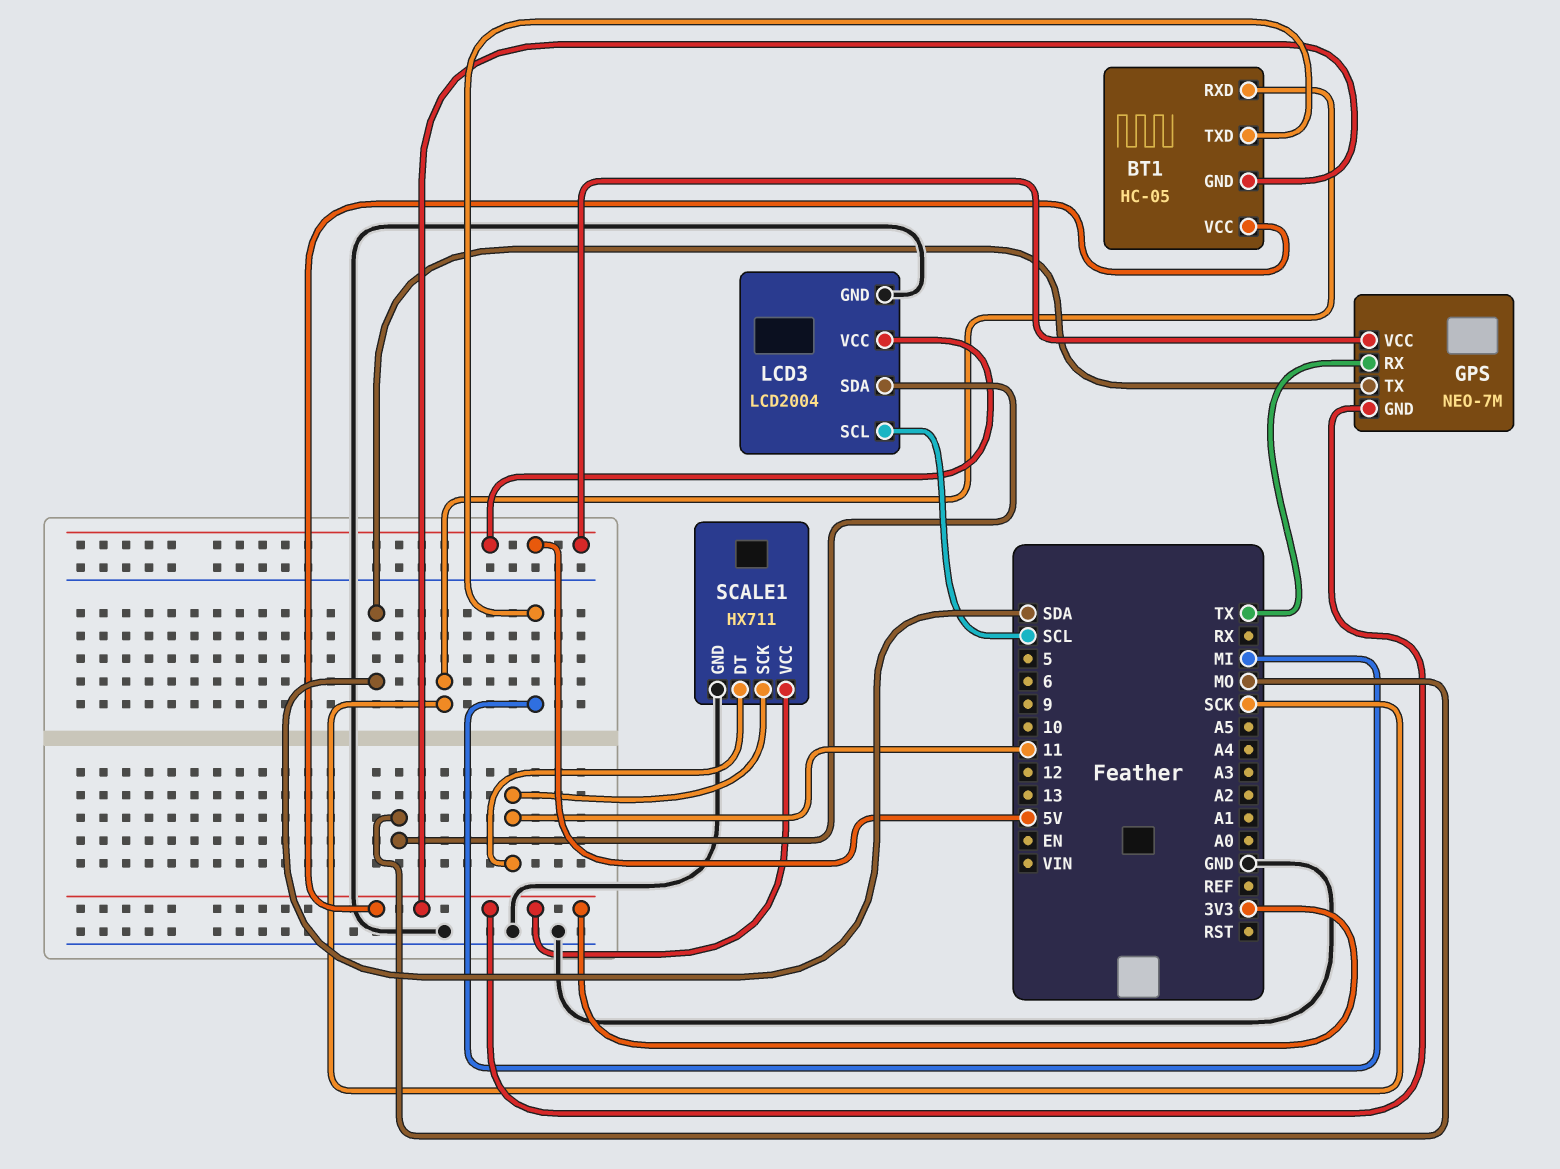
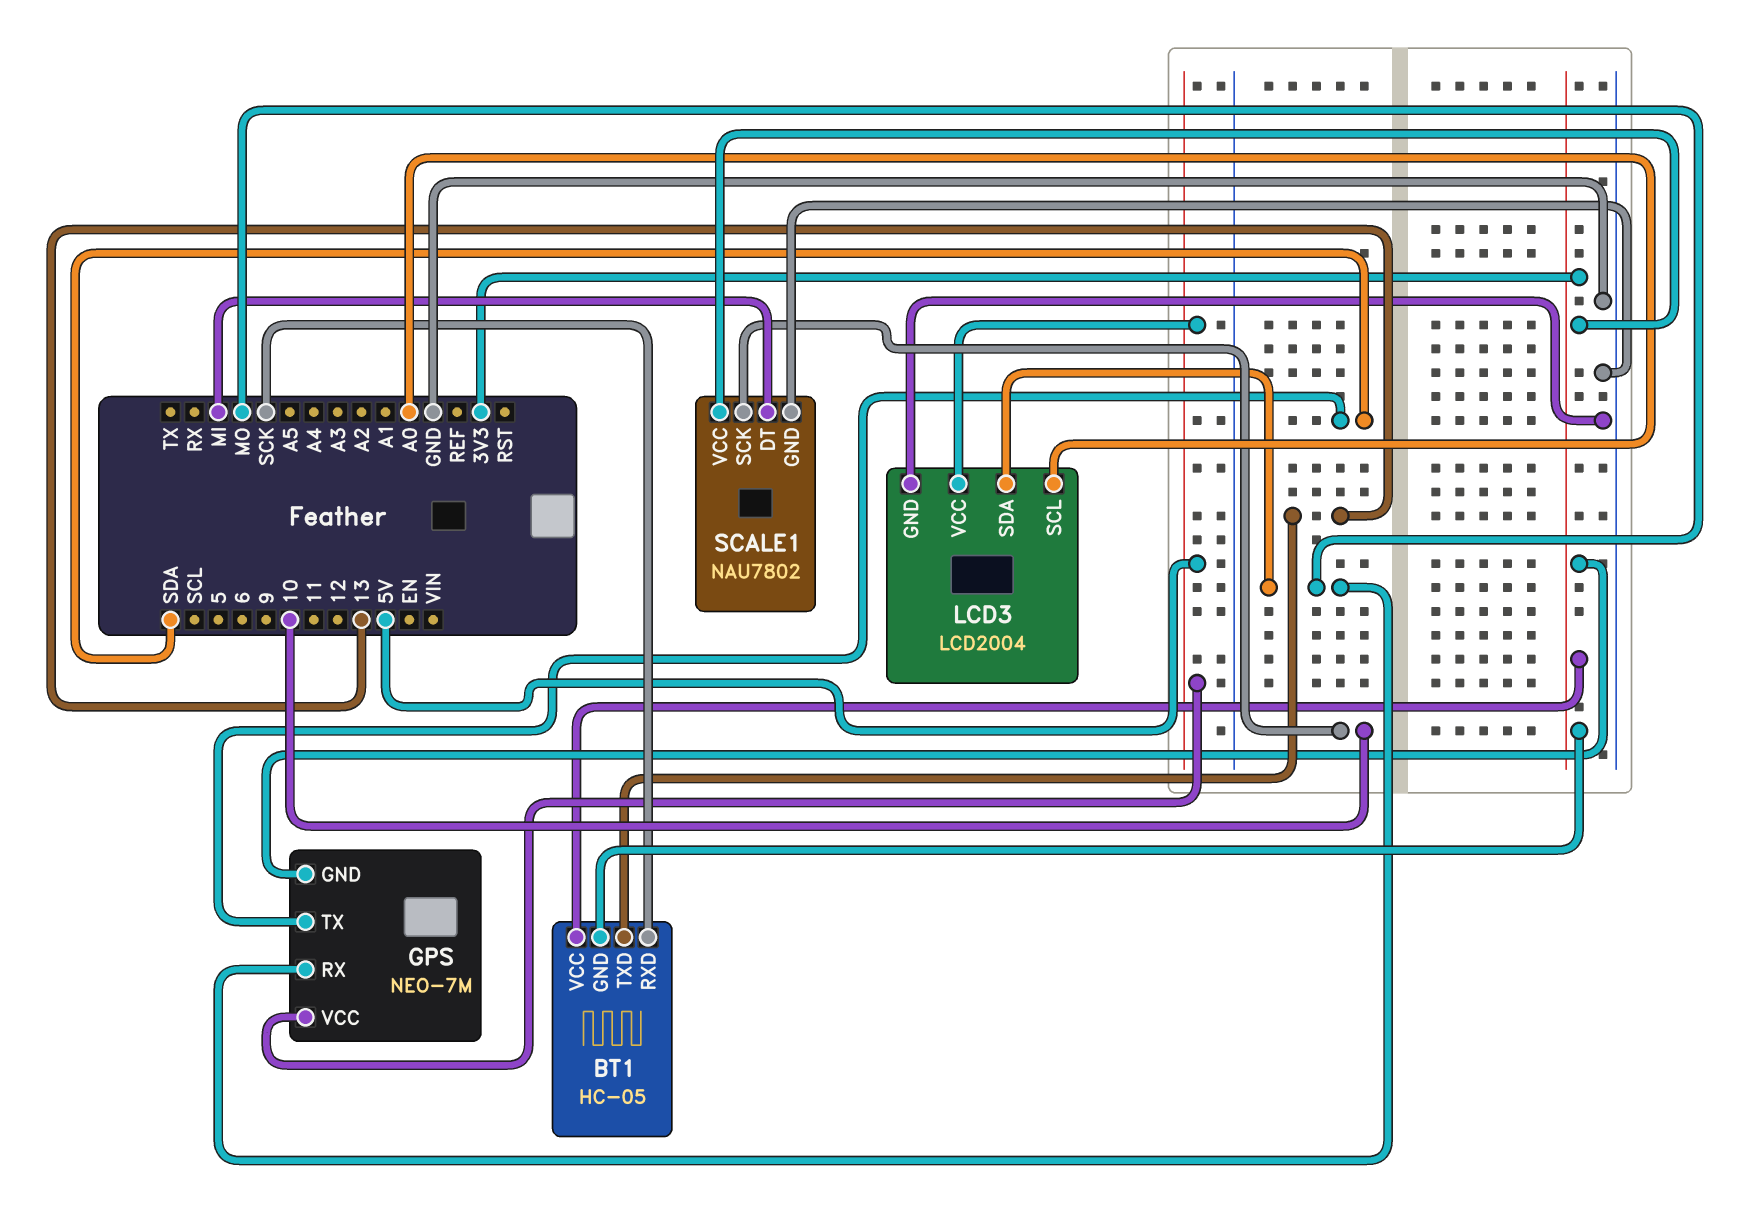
BT1 pin TXD: MI -> 13
GPS pin RX: TX -> MO
LCD3 pin SCL: SCL -> A0
SCALE1: HX711 -> NAU7802
SCALE1 pin DT: 11 -> MI
SCALE1 pin SCK: 11 -> 10

